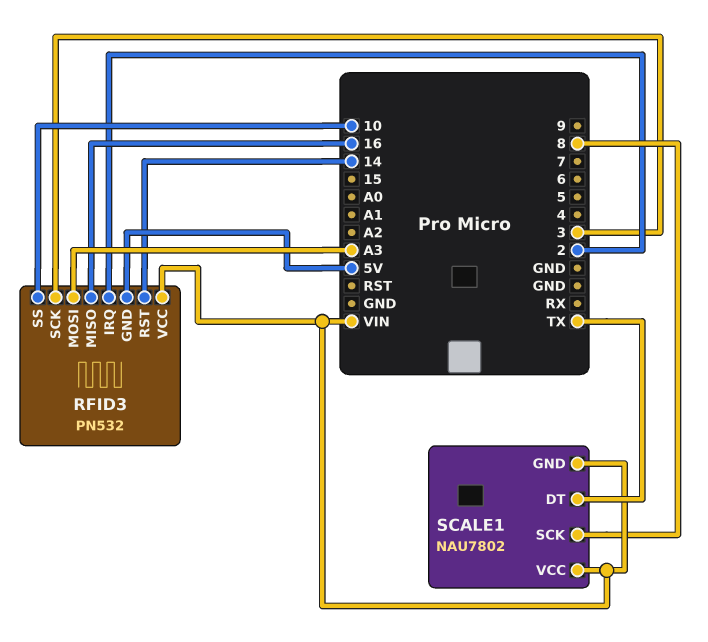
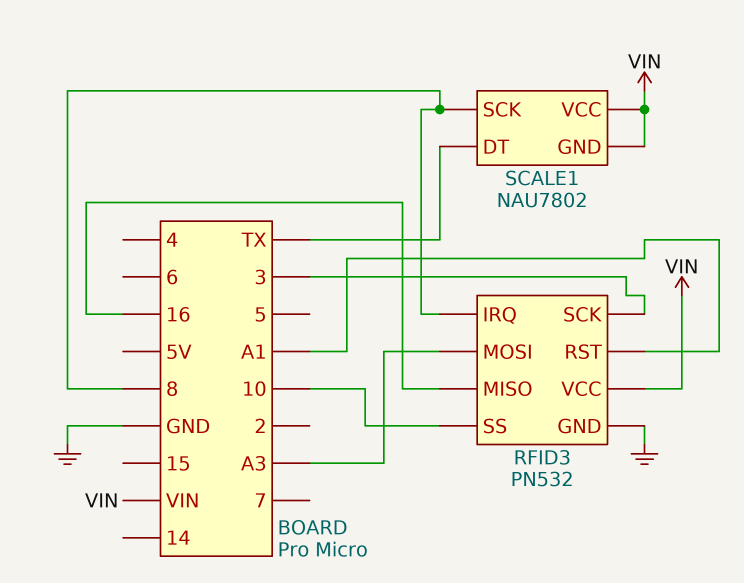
RFID3 pin GND: 5V -> GND
RFID3 pin IRQ: 2 -> 8
RFID3 pin RST: 14 -> A1

